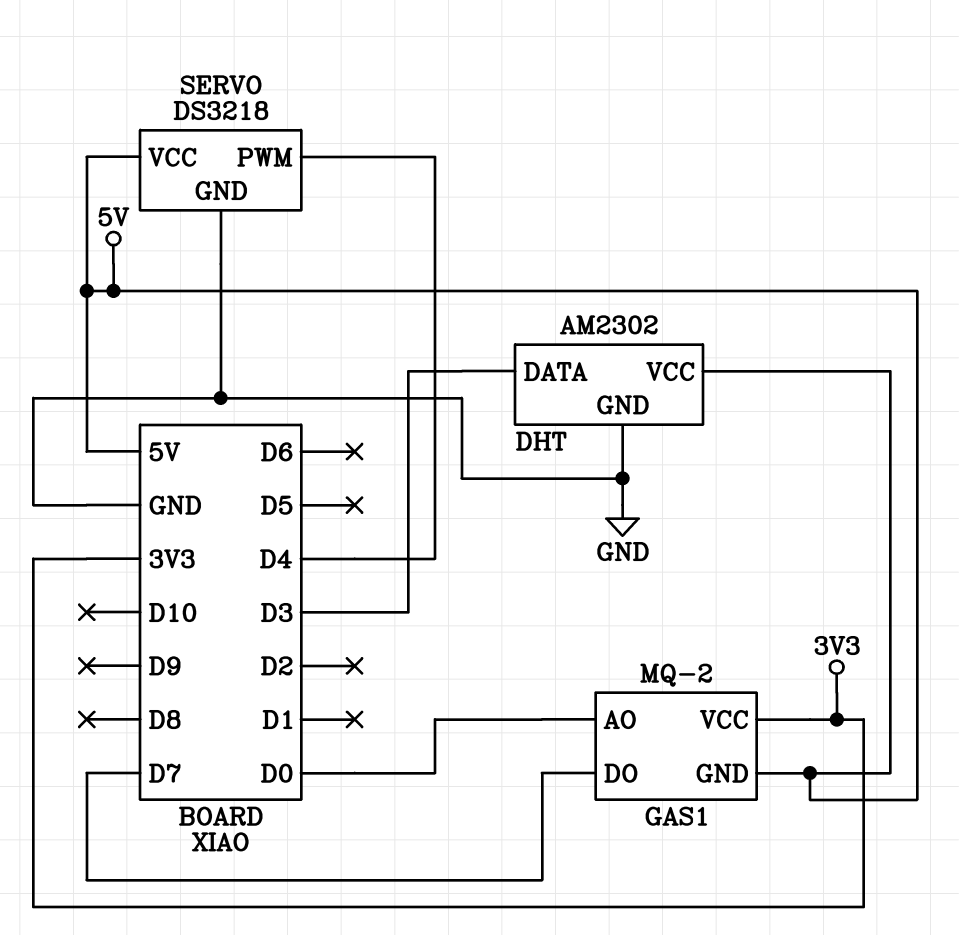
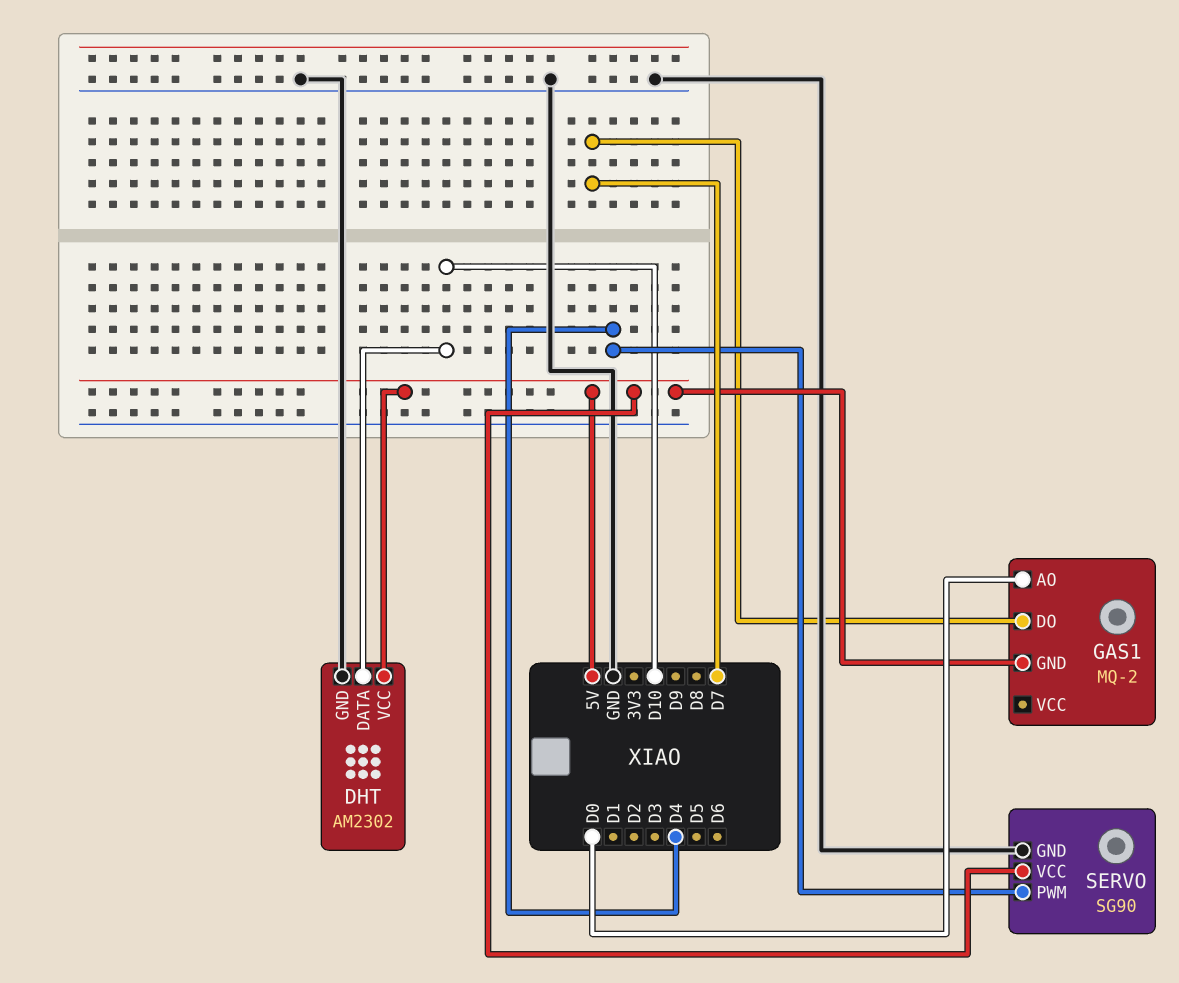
DHT pin DATA: D3 -> D10
GAS1 pin VCC: 3V3 -> none
SERVO: DS3218 -> SG90

